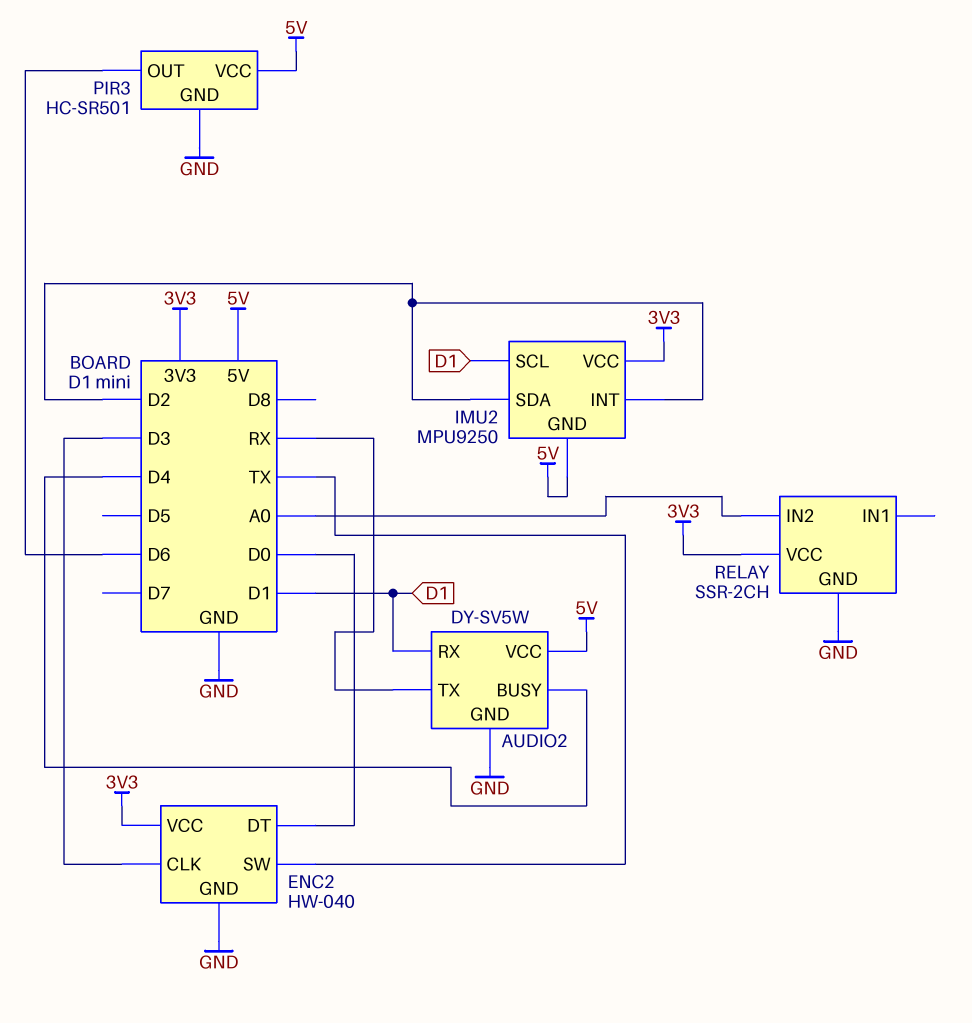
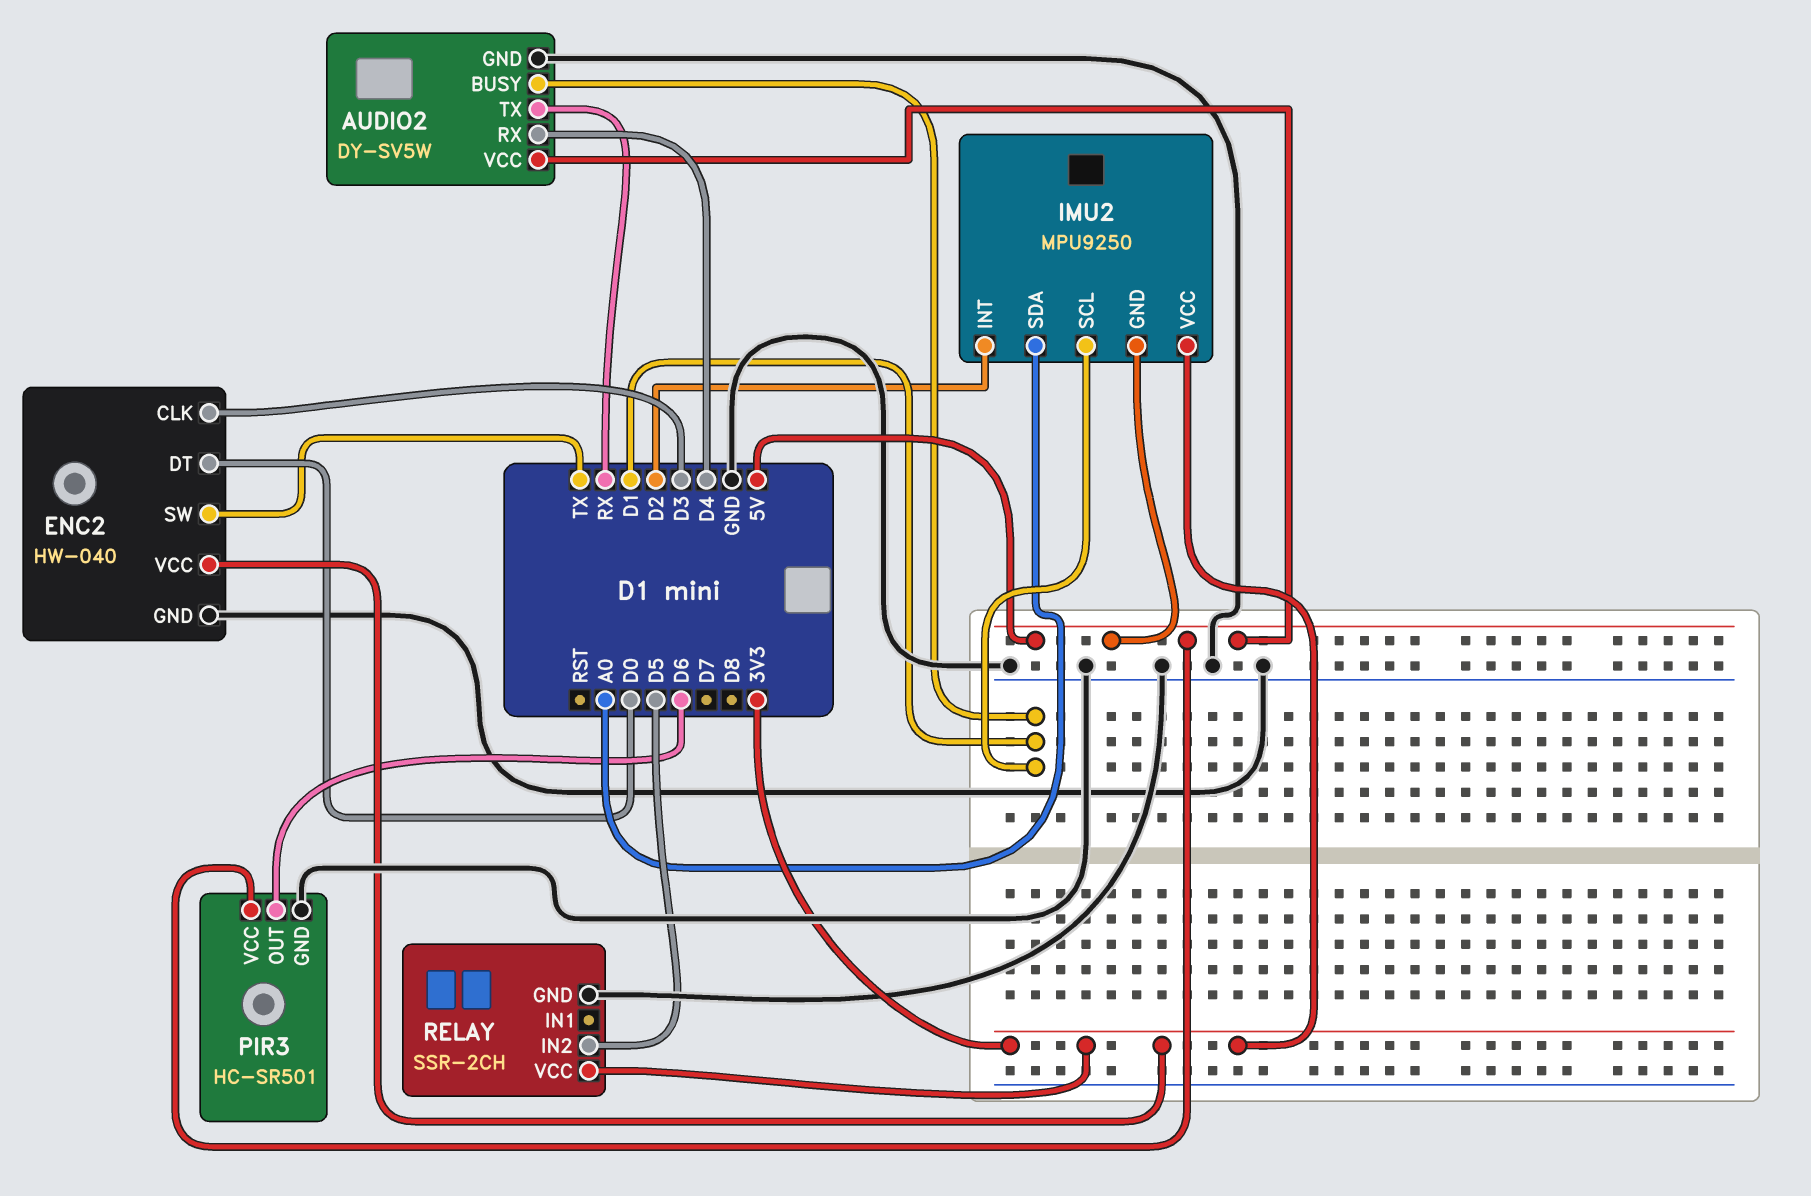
AUDIO2 pin BUSY: D4 -> D1
AUDIO2 pin RX: D1 -> D4
IMU2 pin SDA: D2 -> A0
RELAY pin IN2: A0 -> D5

